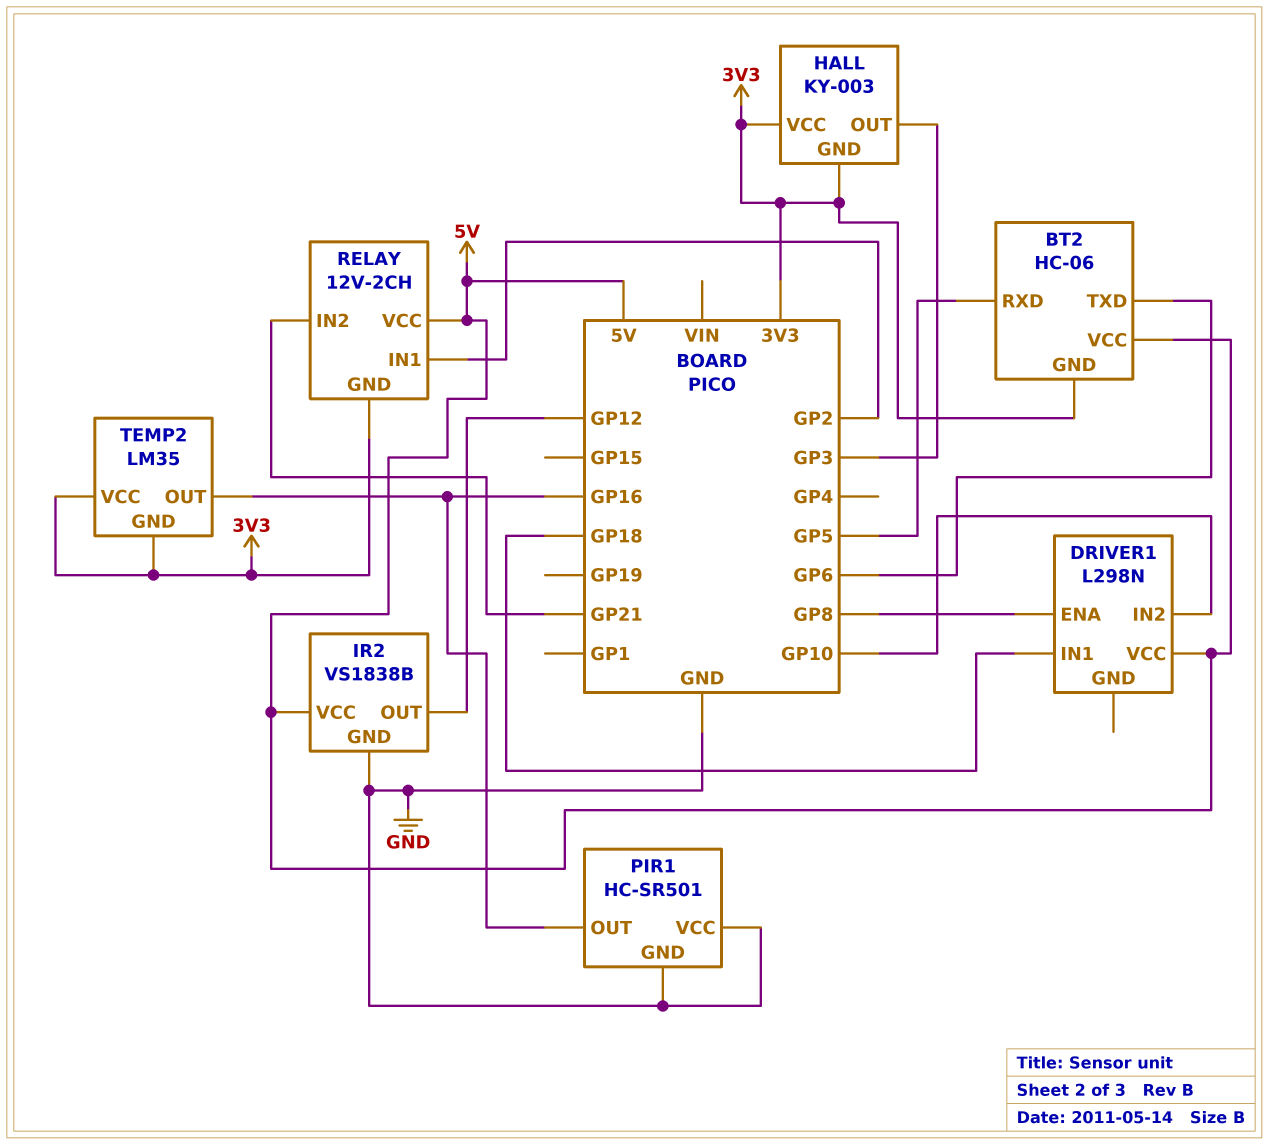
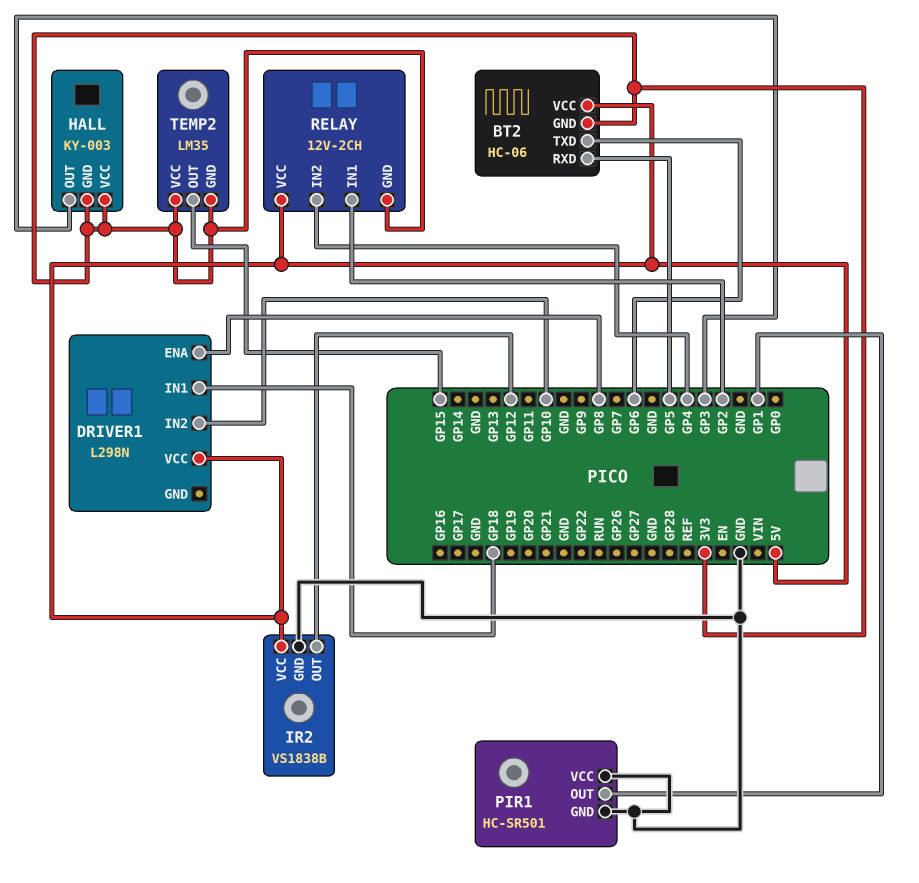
PIR1 pin OUT: GP16 -> GP1
RELAY pin IN2: GP21 -> GP4
TEMP2 pin OUT: GP16 -> GP15

